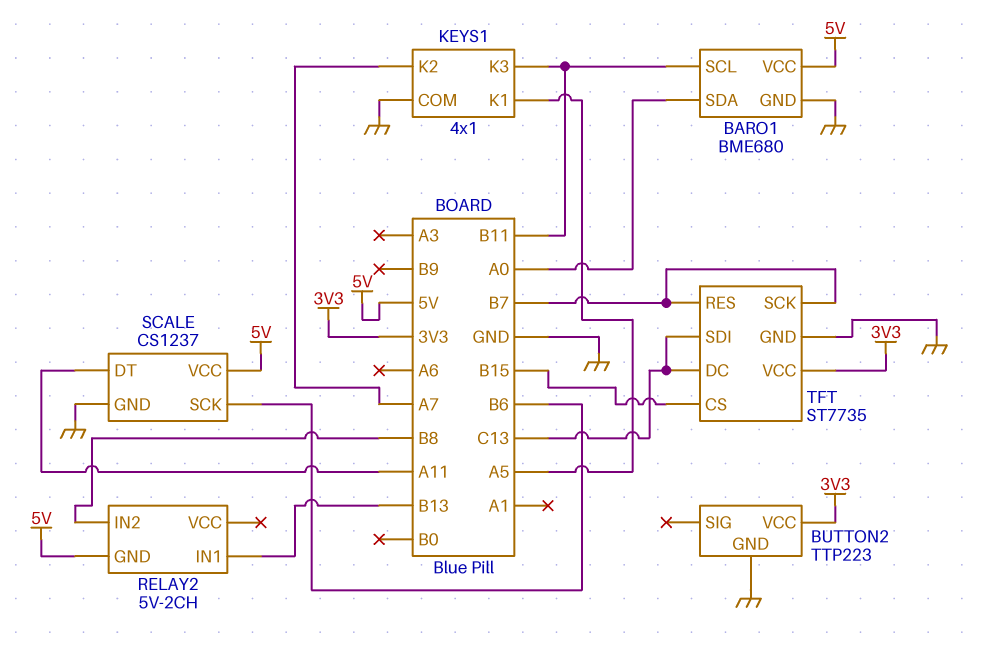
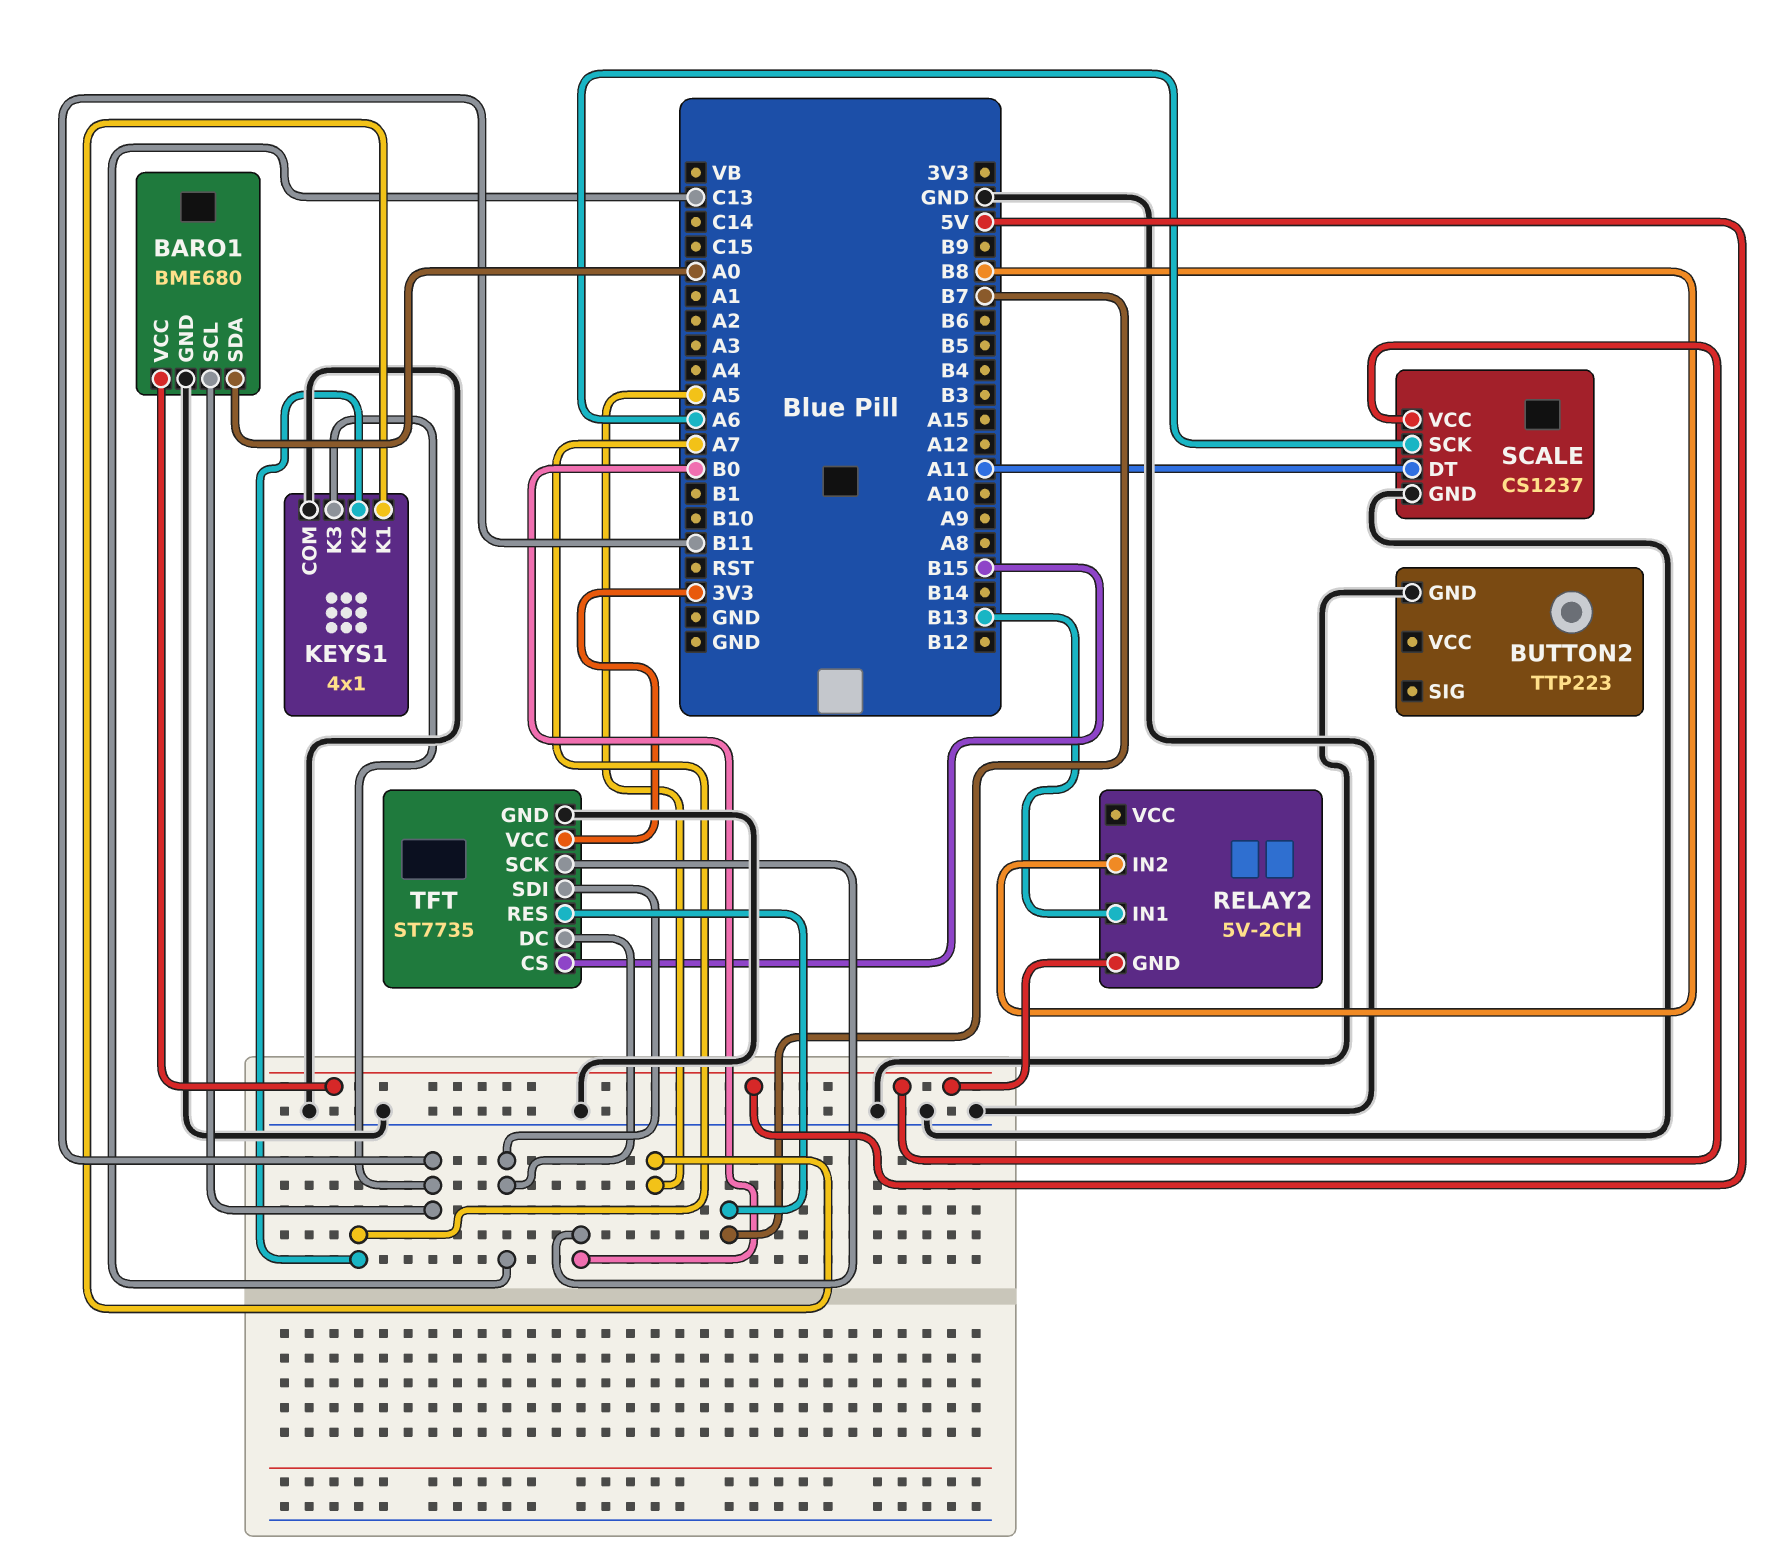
BUTTON2 pin VCC: 3V3 -> none
SCALE pin SCK: B6 -> A6
TFT pin SCK: B7 -> B0

